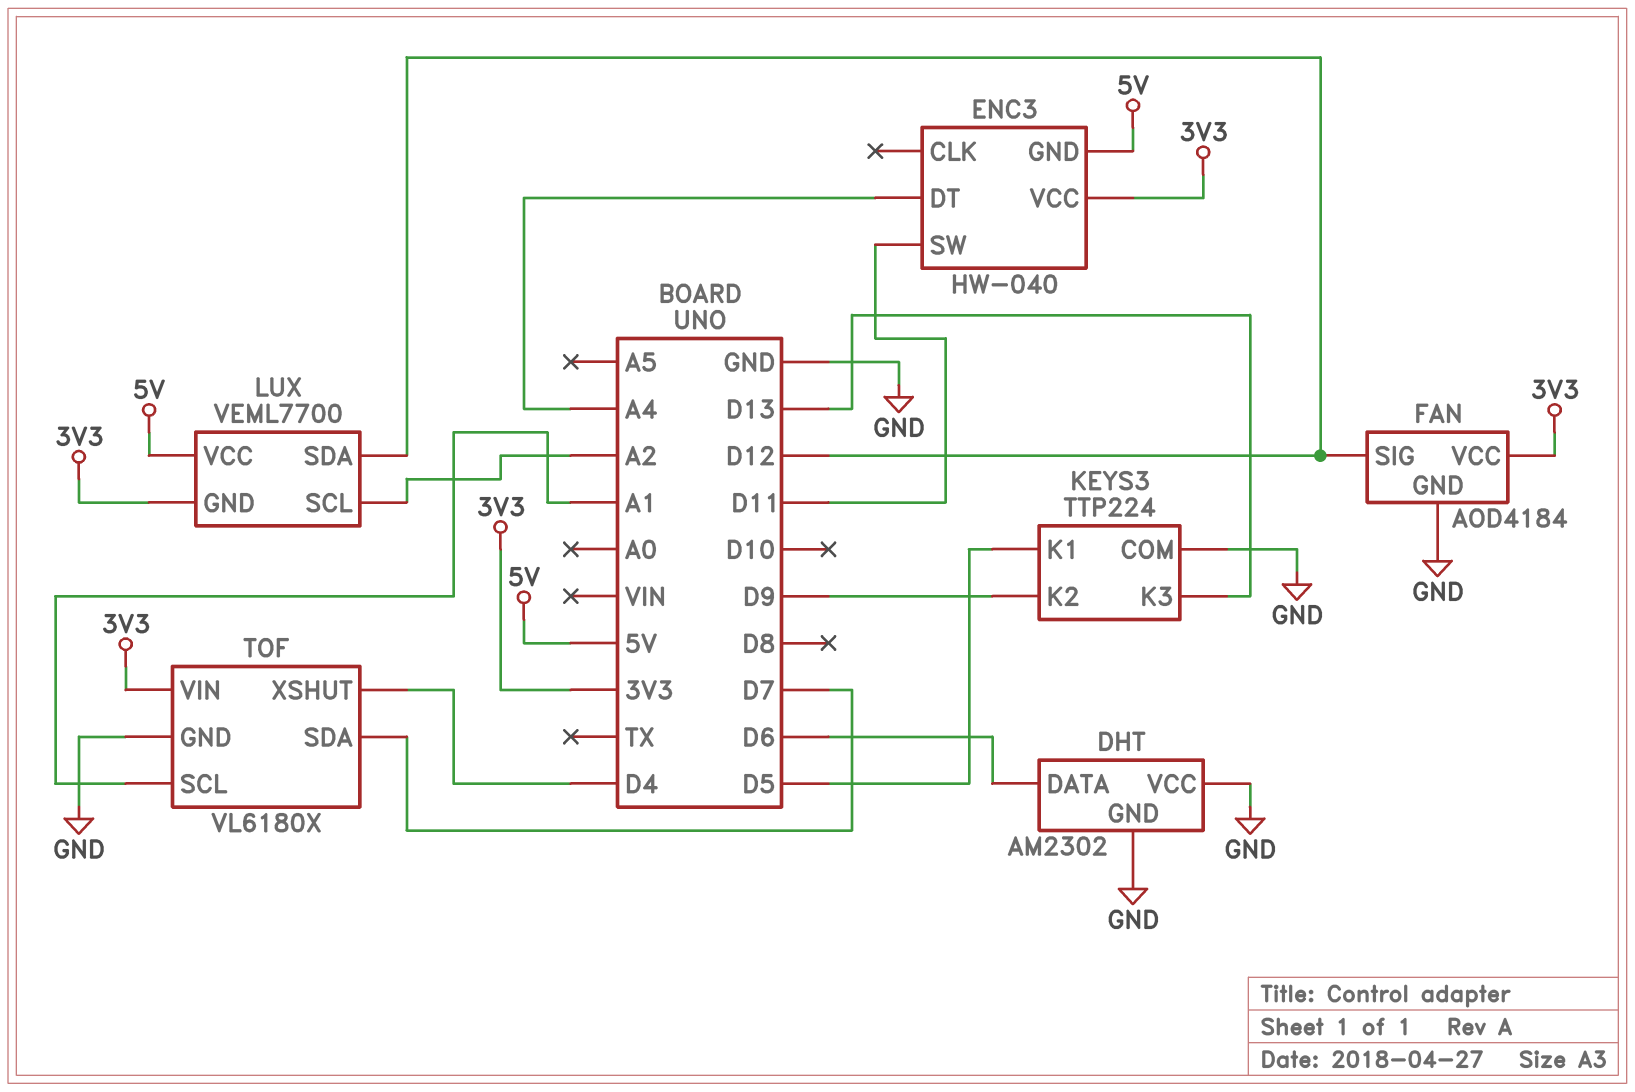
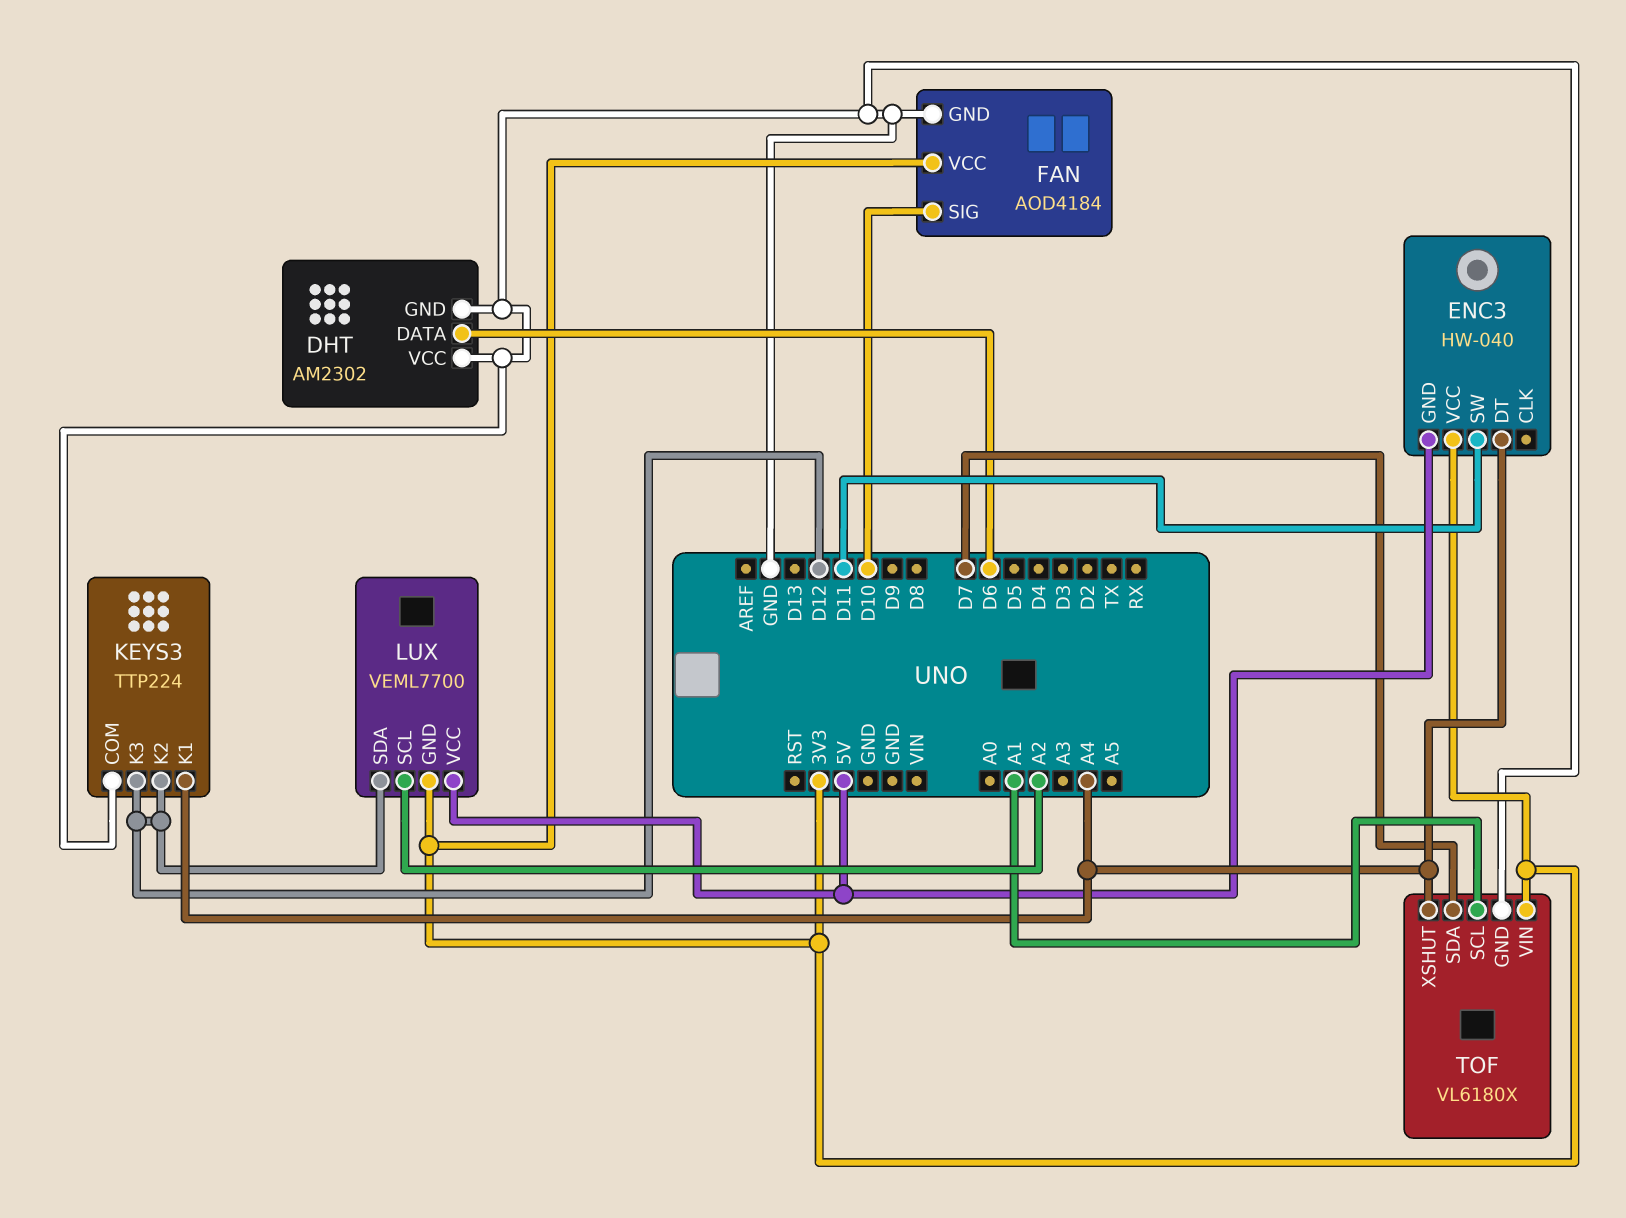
FAN pin SIG: D12 -> D10
KEYS3 pin K1: D5 -> A4
KEYS3 pin K2: D9 -> D12
KEYS3 pin K3: D13 -> D12
TOF pin XSHUT: D4 -> A4

